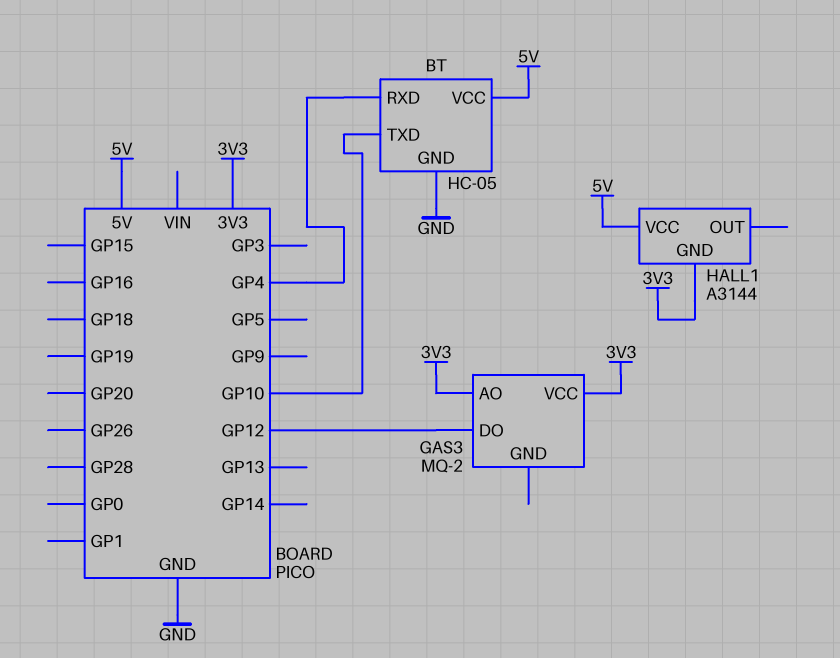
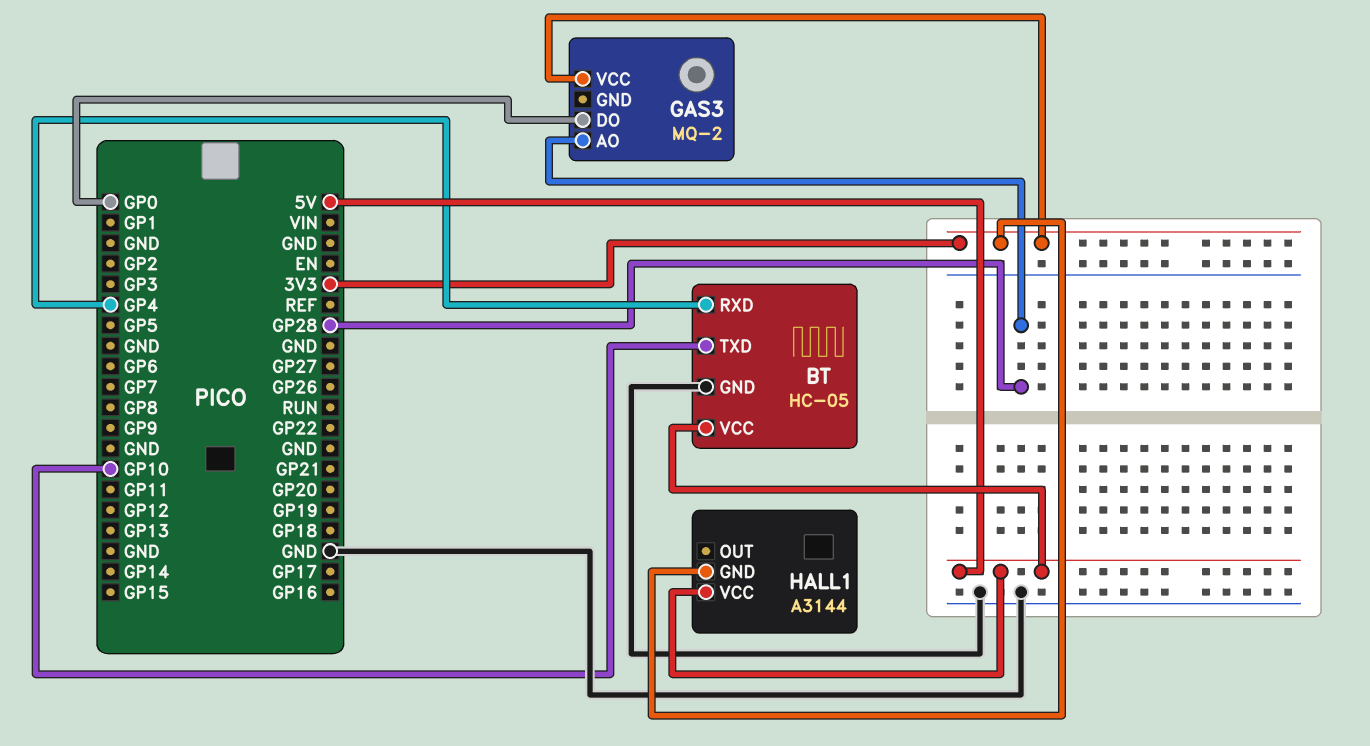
GAS3 pin AO: 3V3 -> GP28
GAS3 pin DO: GP12 -> GP0

